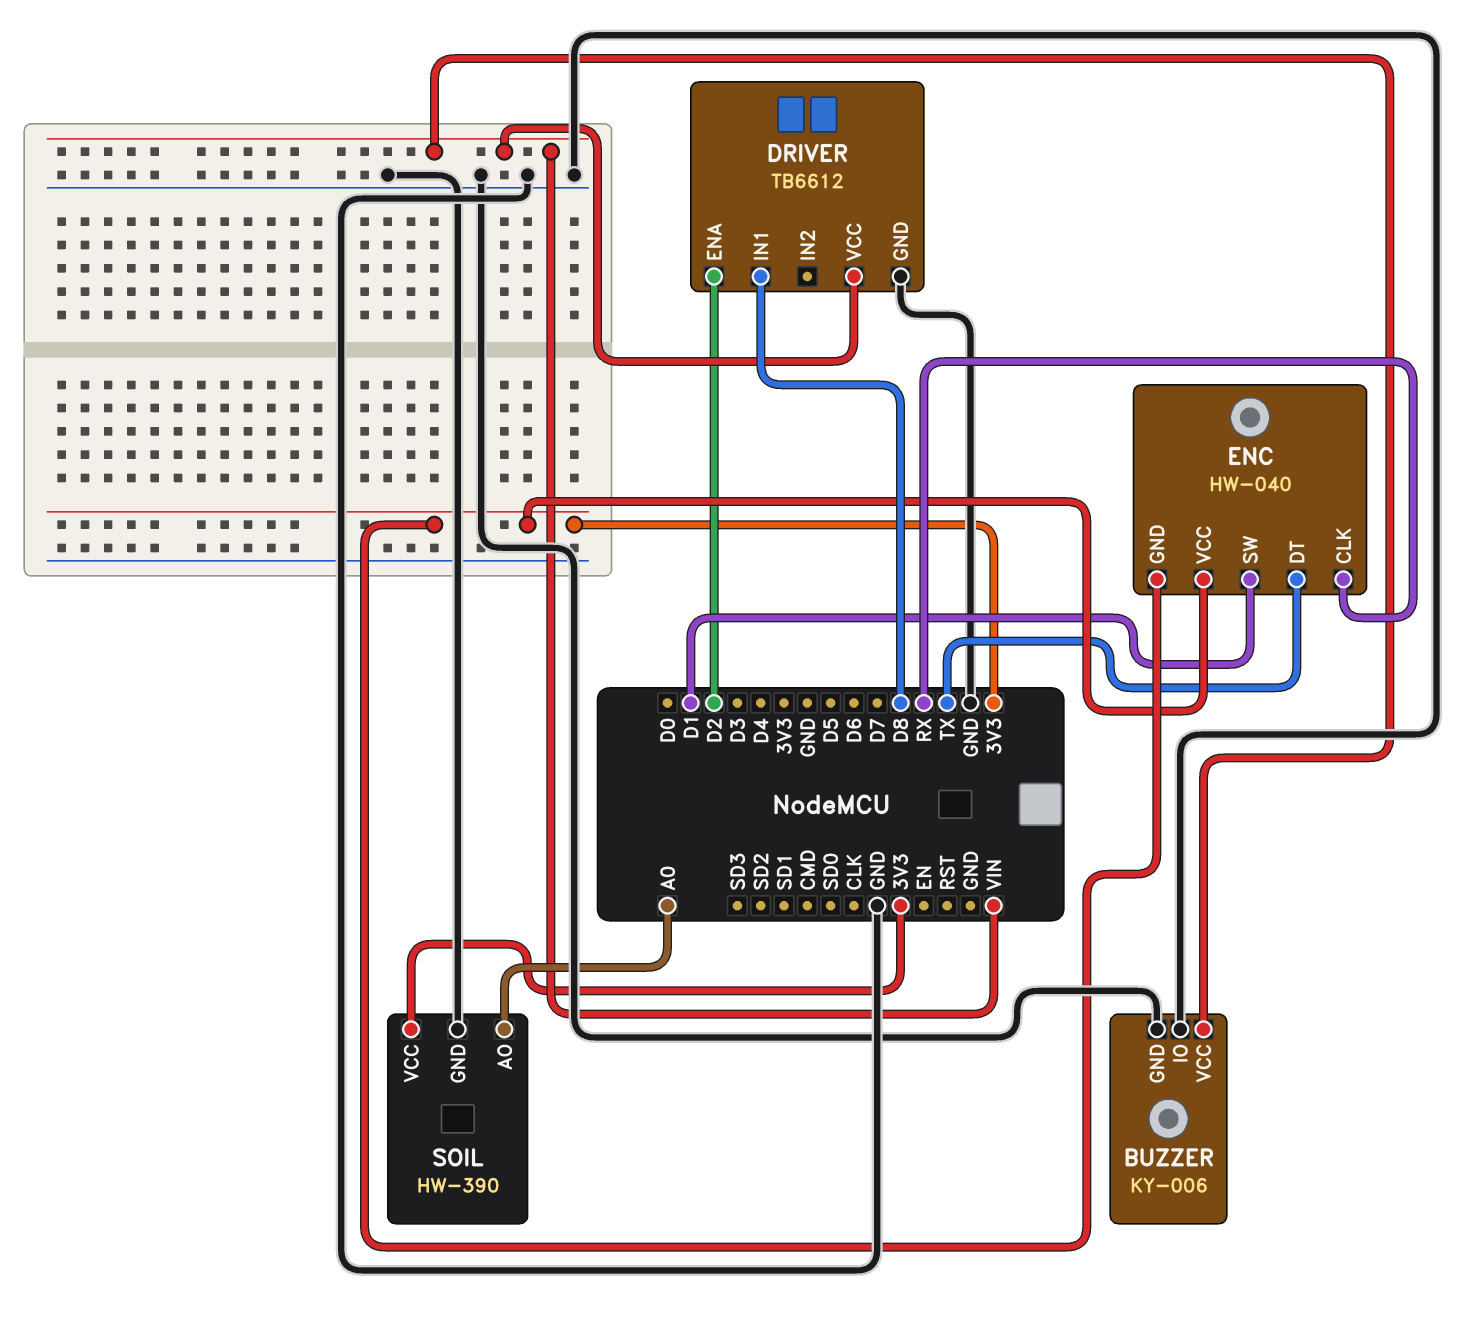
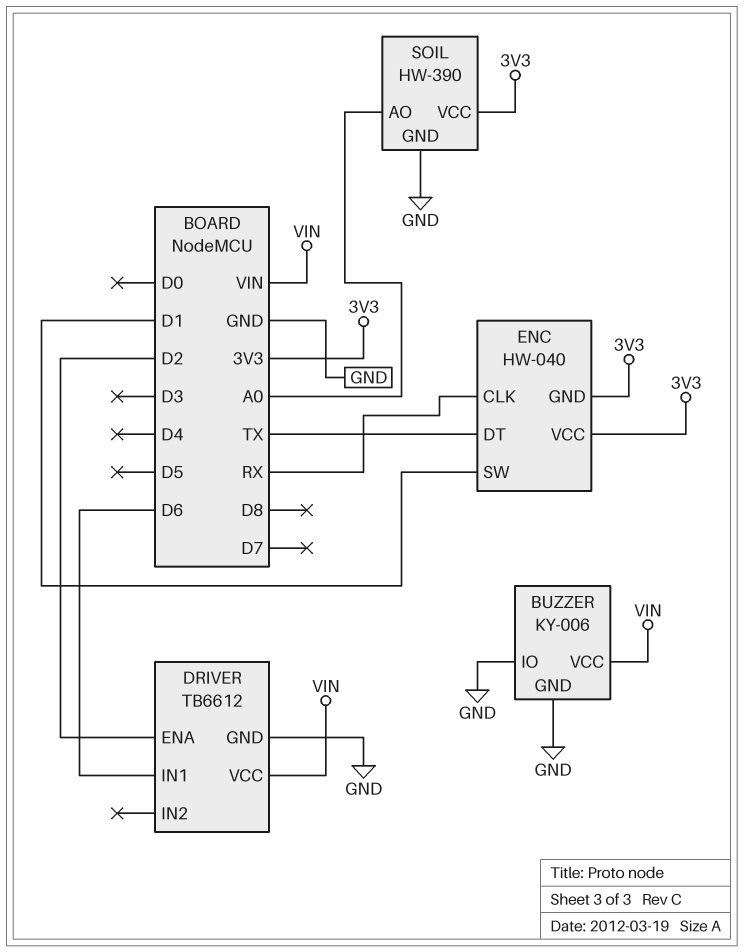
DRIVER pin IN1: D8 -> D6

